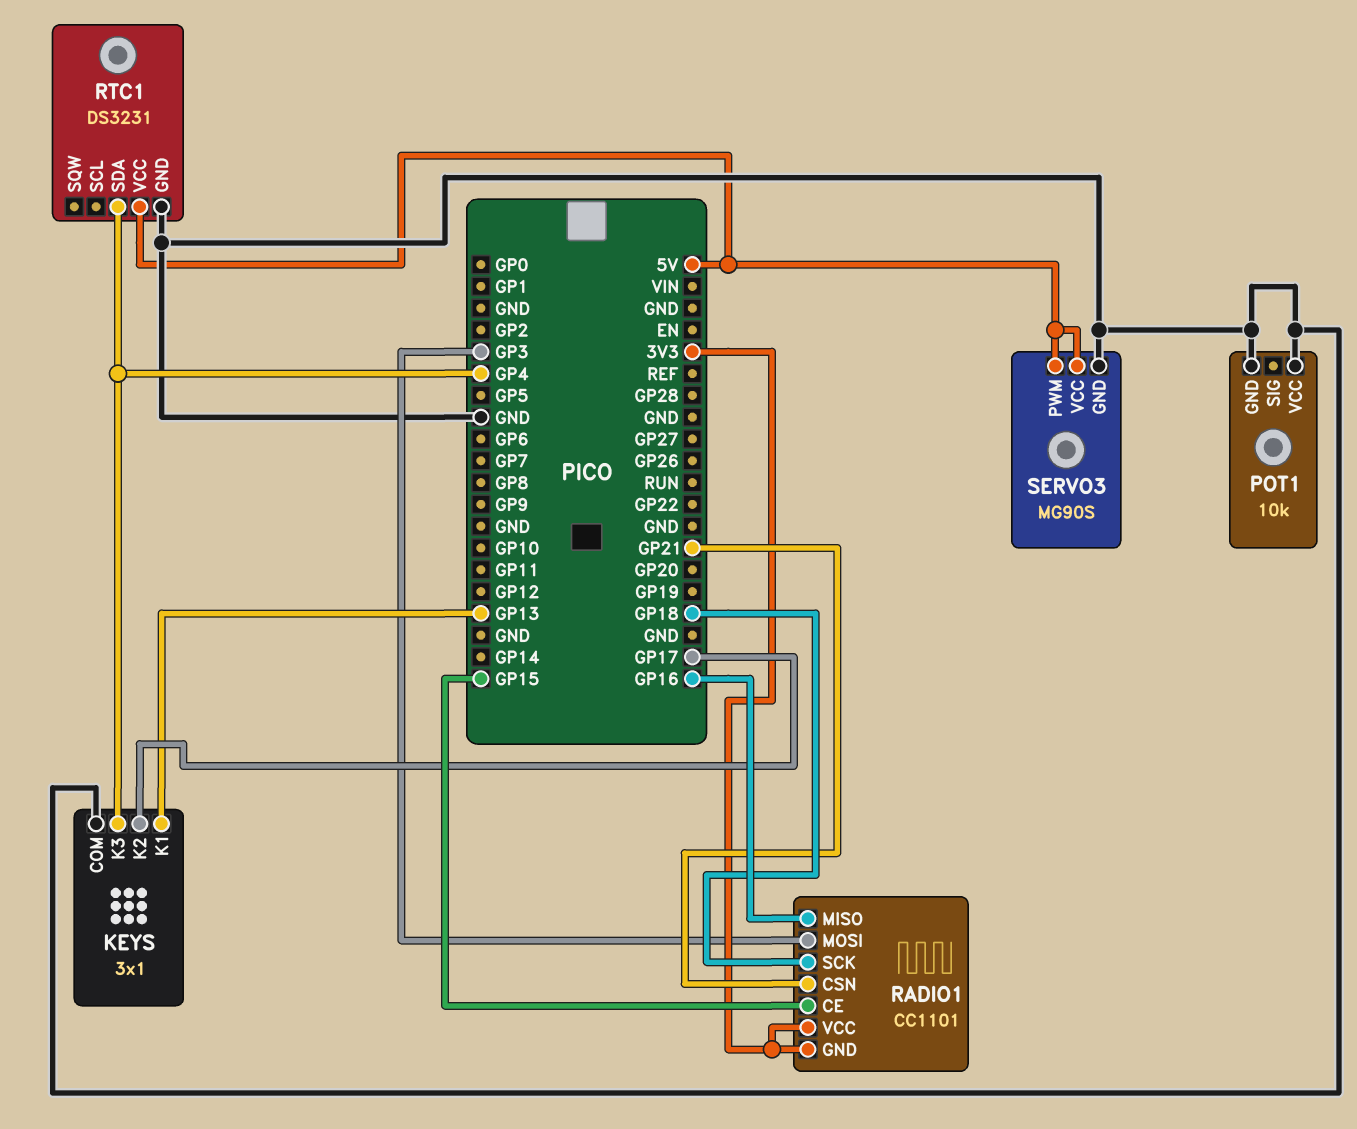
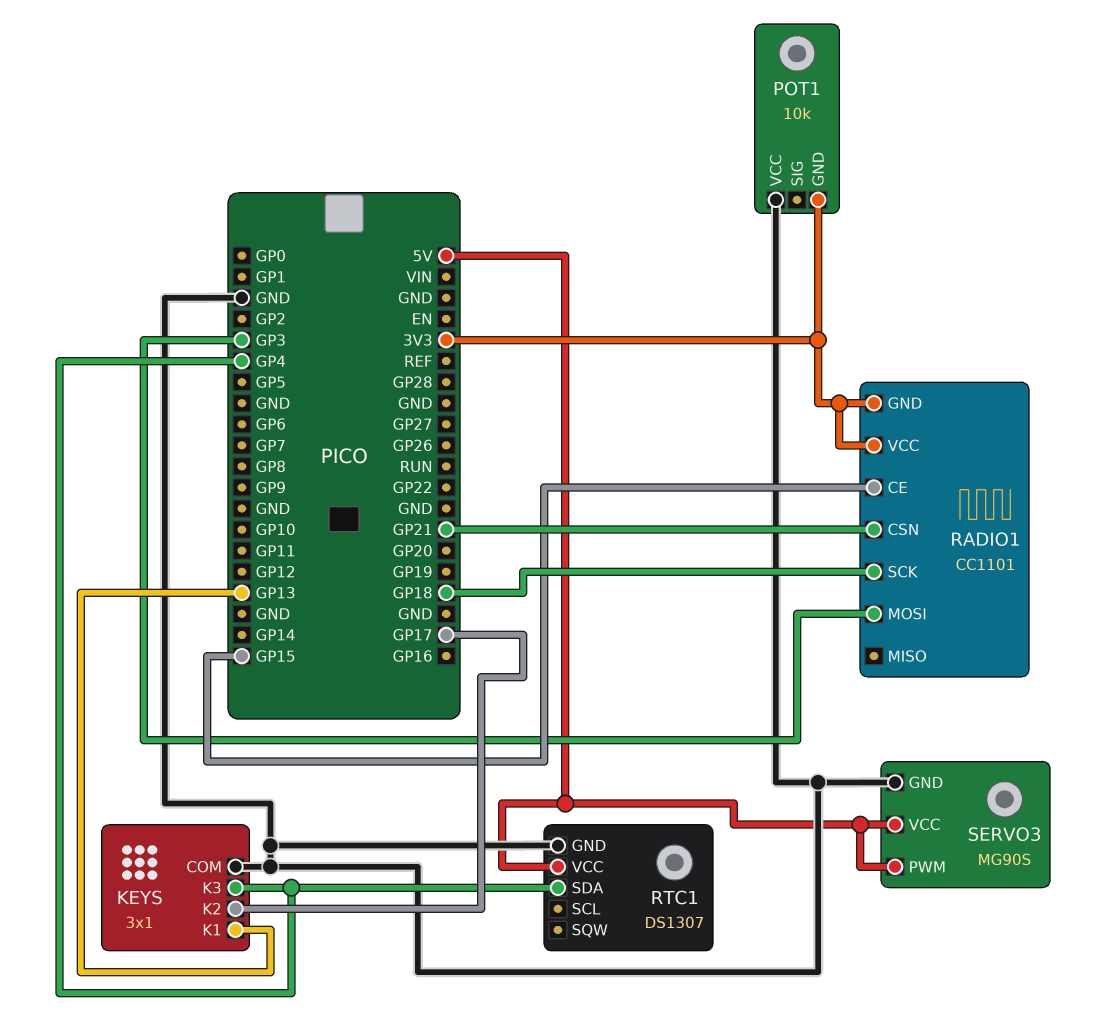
POT1 pin GND: GND -> 3V3
RADIO1 pin MISO: GP16 -> none
RTC1: DS3231 -> DS1307

